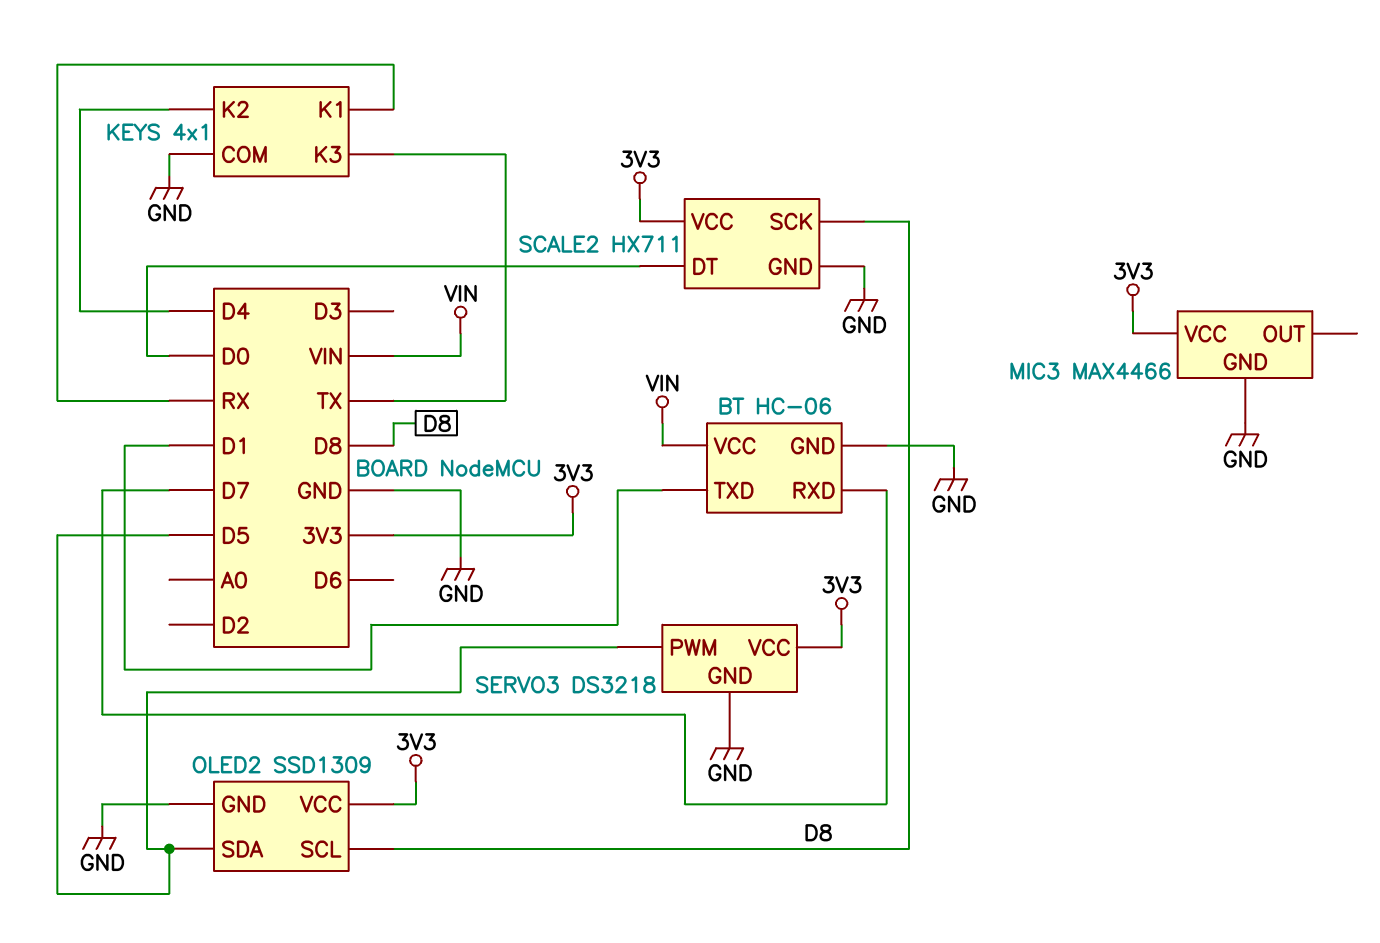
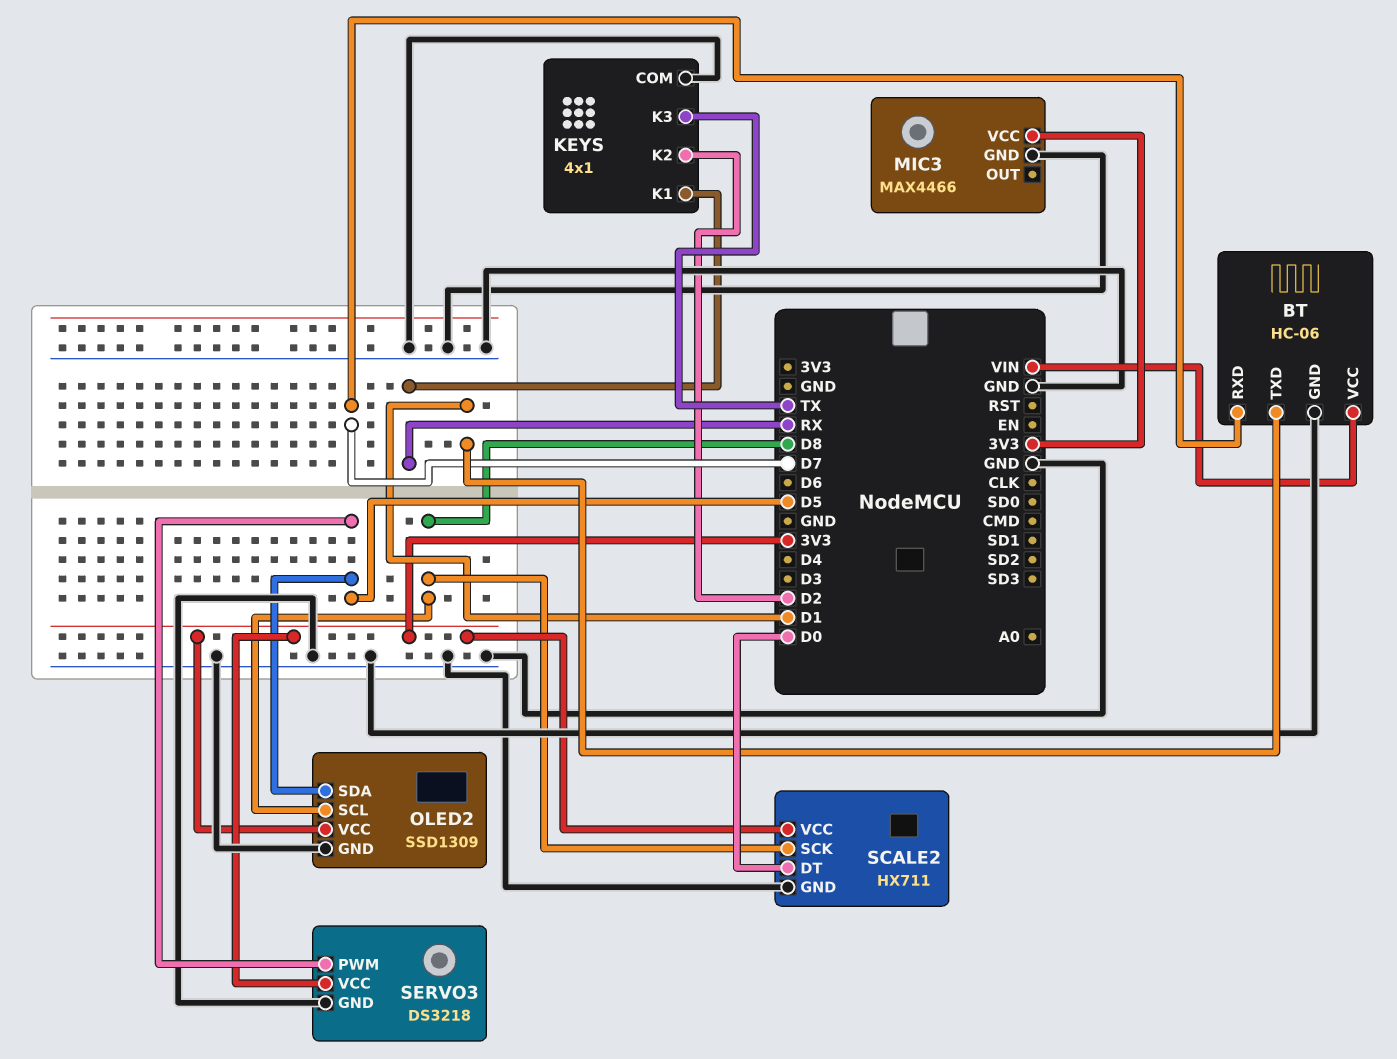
KEYS pin K2: D4 -> D2

